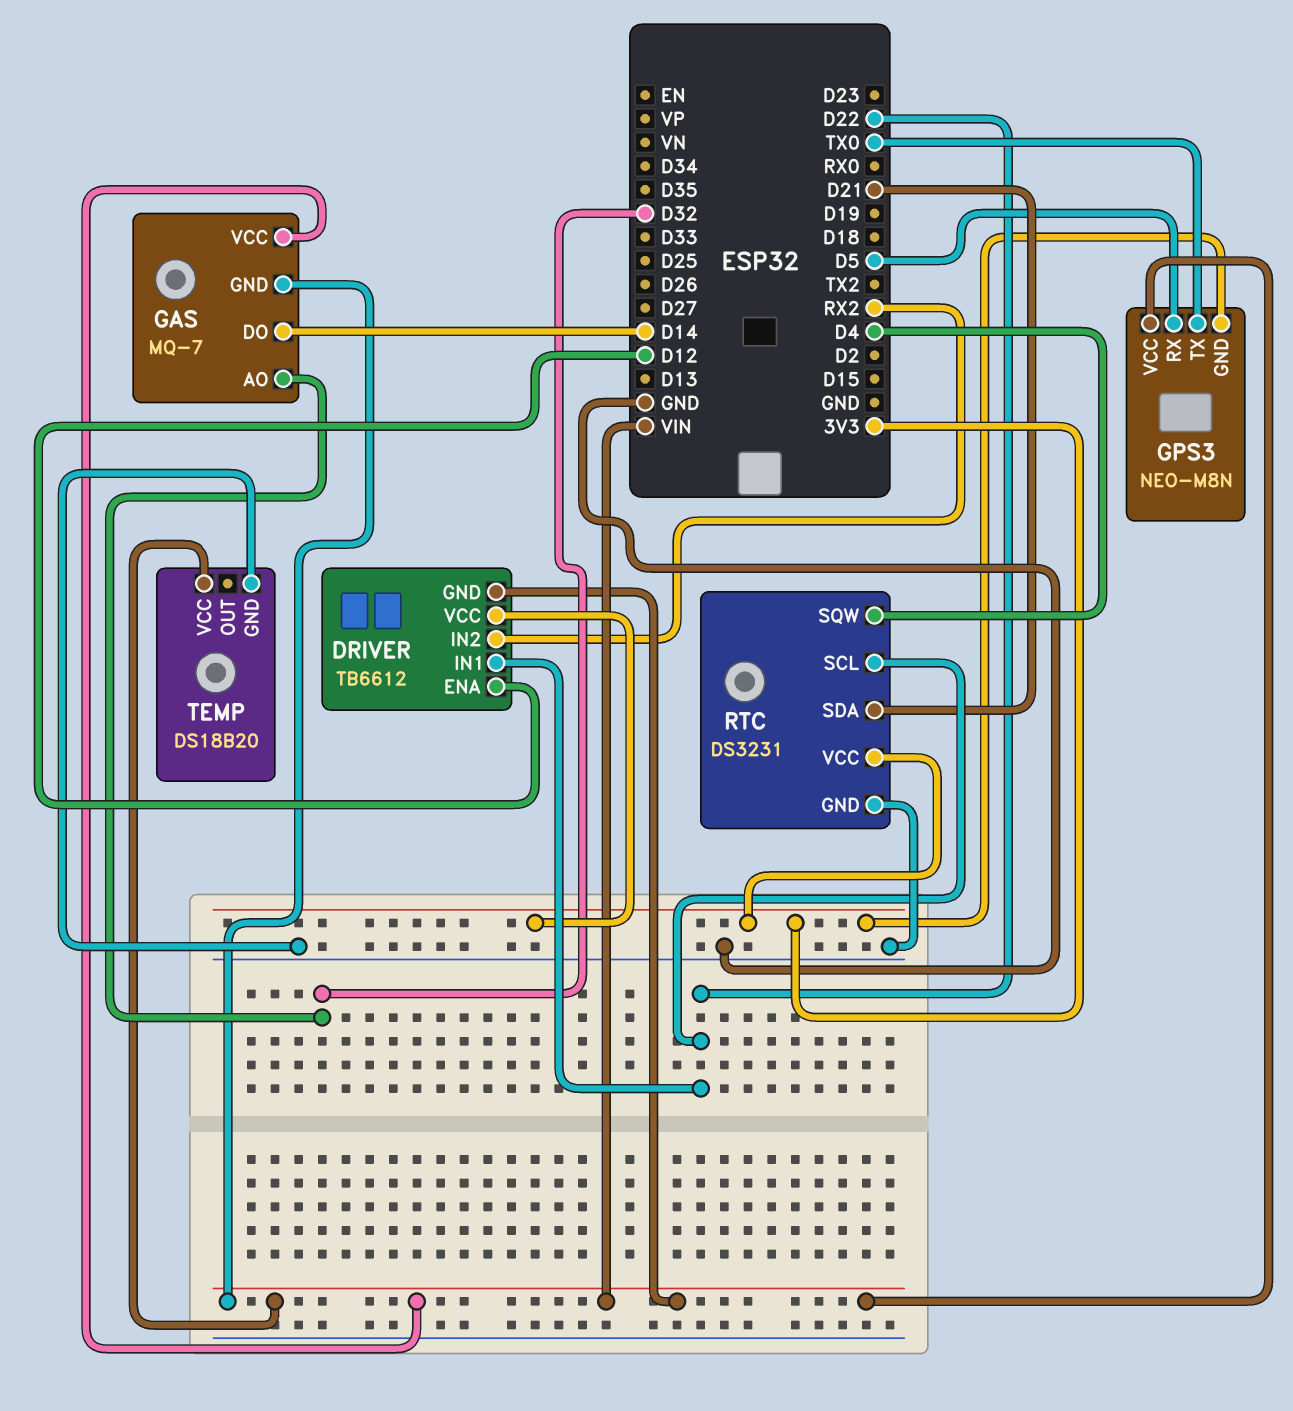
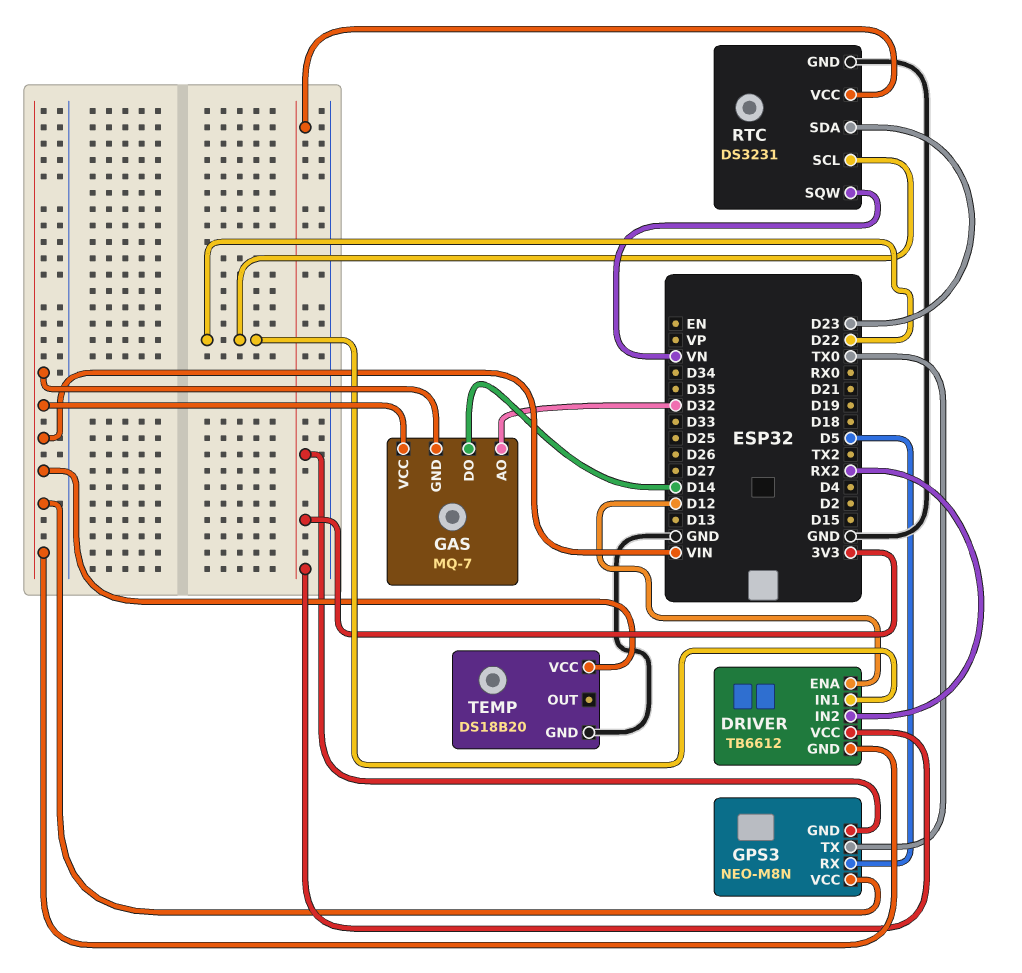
RTC pin SDA: D21 -> D23
RTC pin SQW: D4 -> VN

